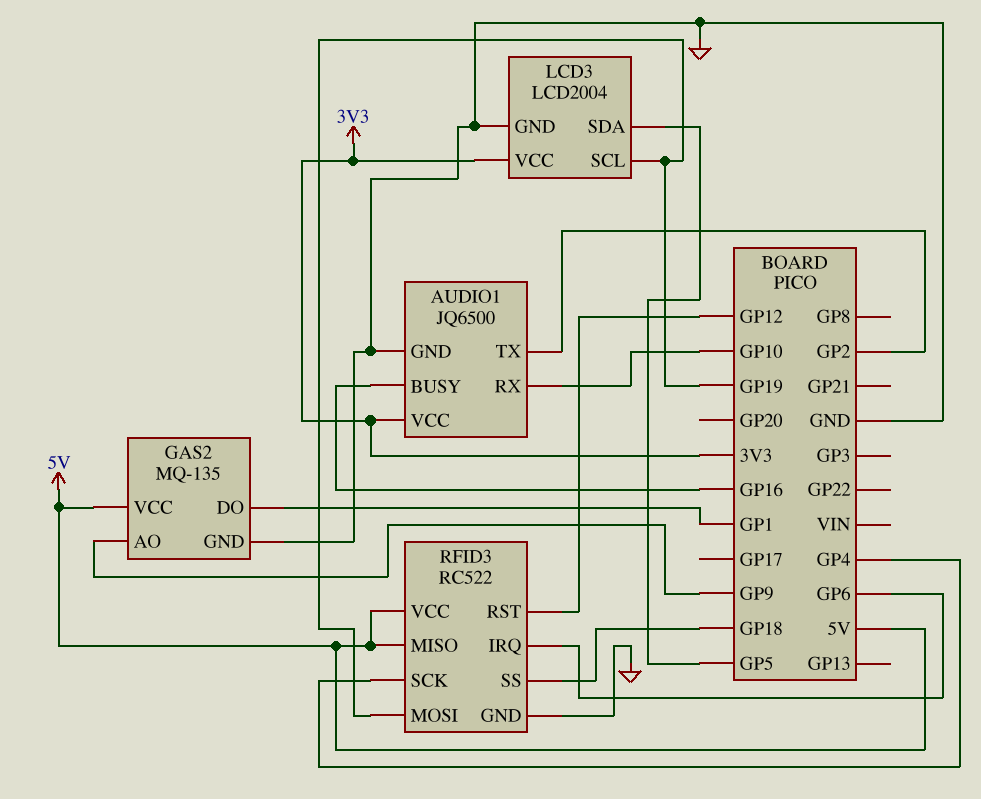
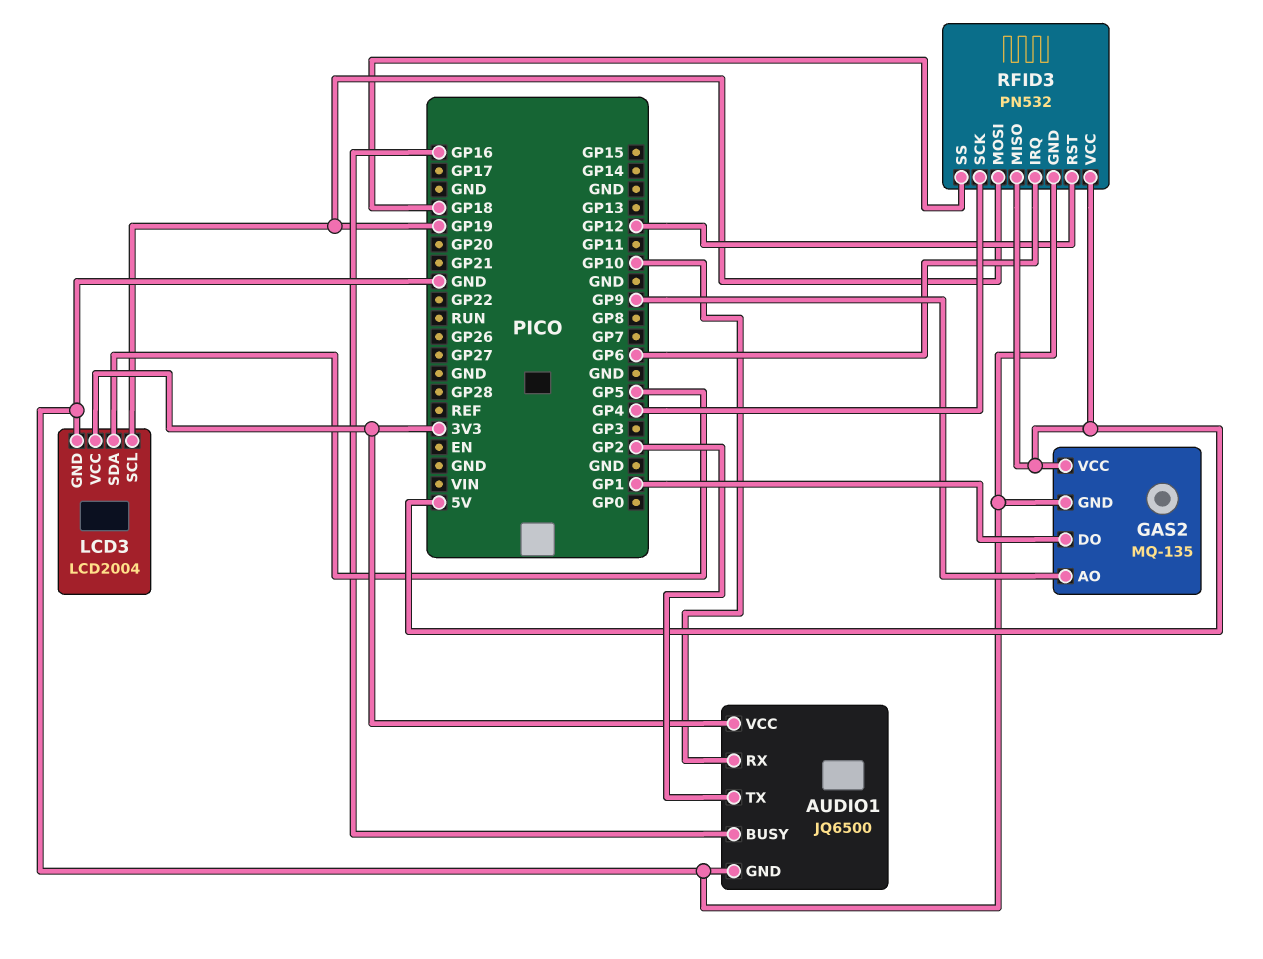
RFID3: RC522 -> PN532

